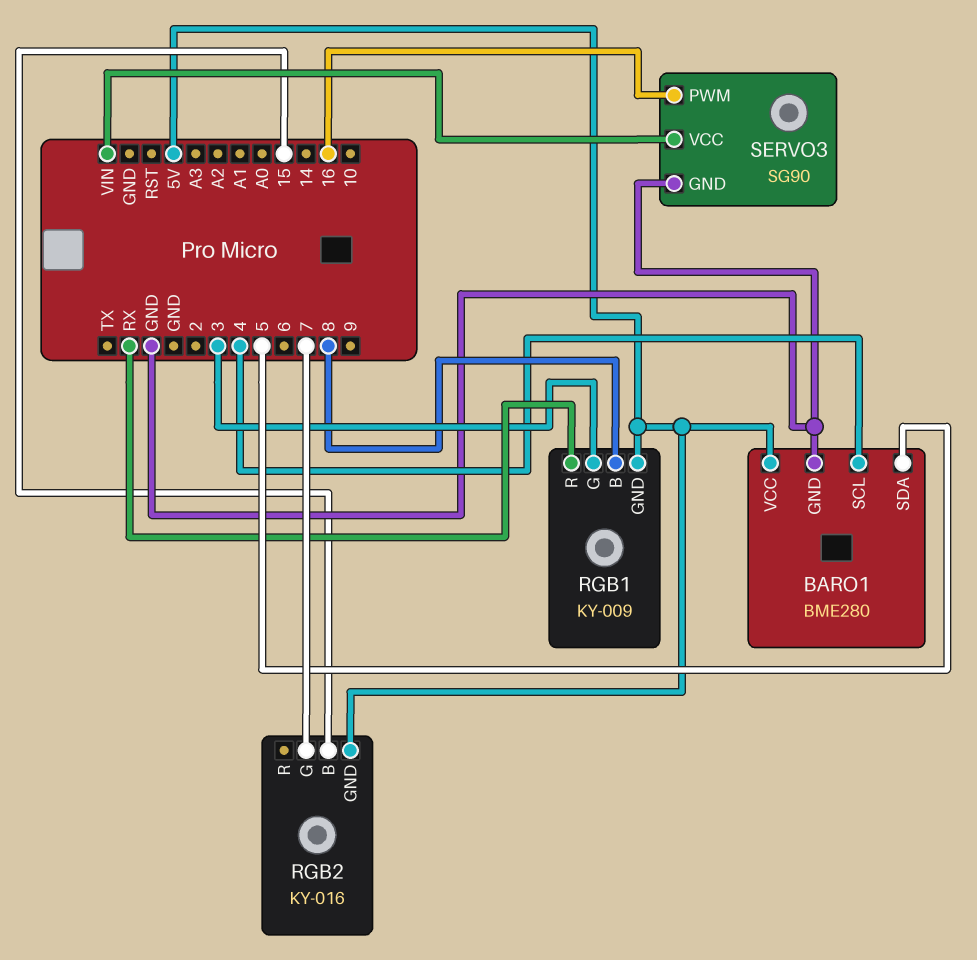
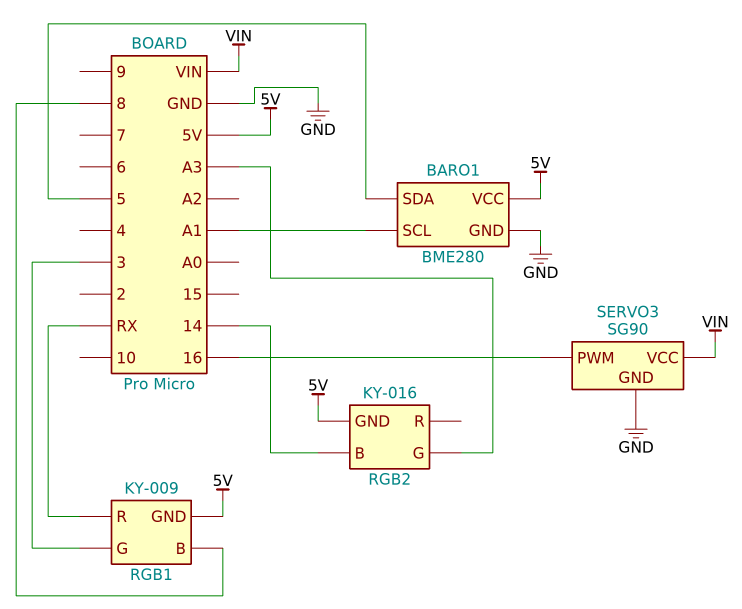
BARO1 pin SCL: 4 -> A1
RGB2 pin B: 15 -> 14
RGB2 pin G: 7 -> A3

